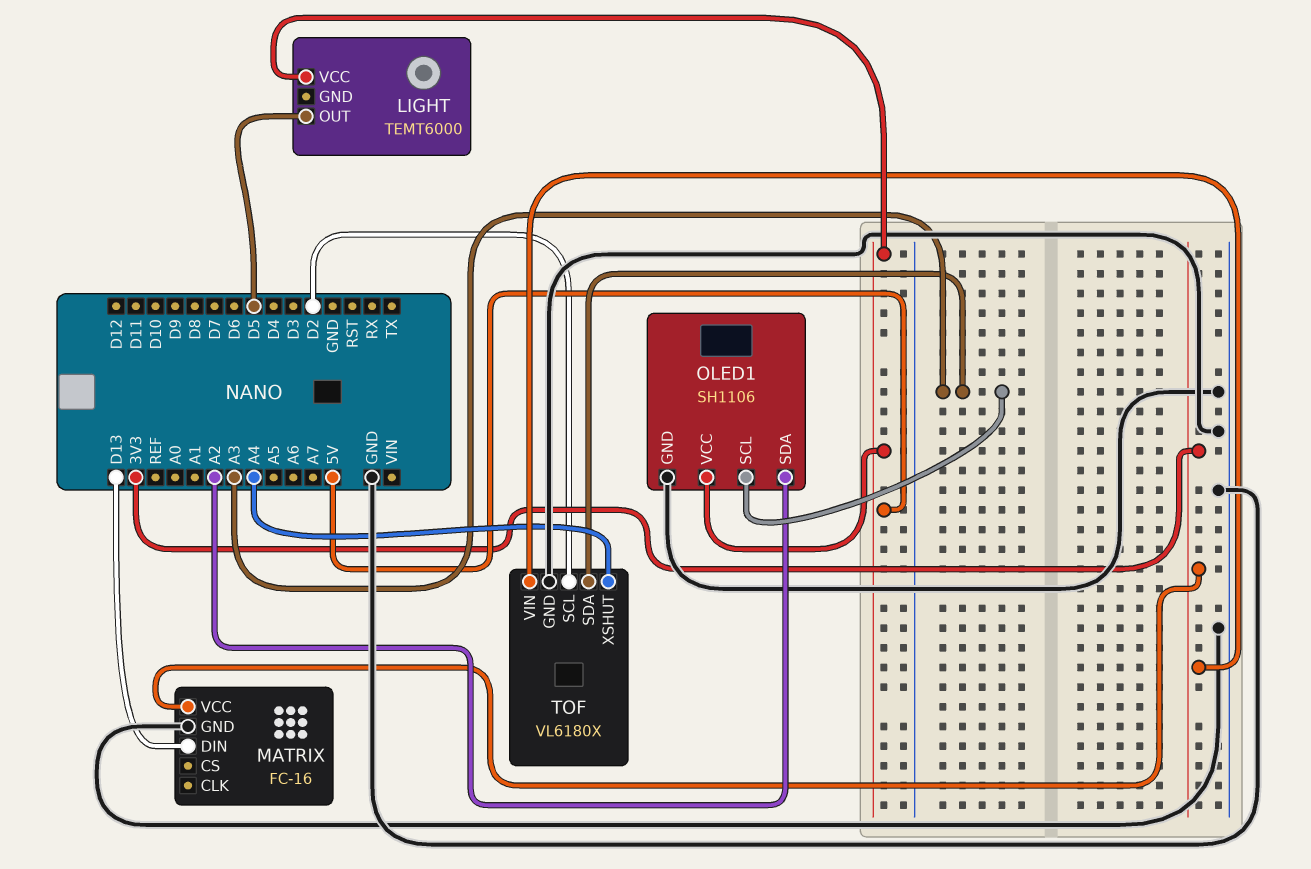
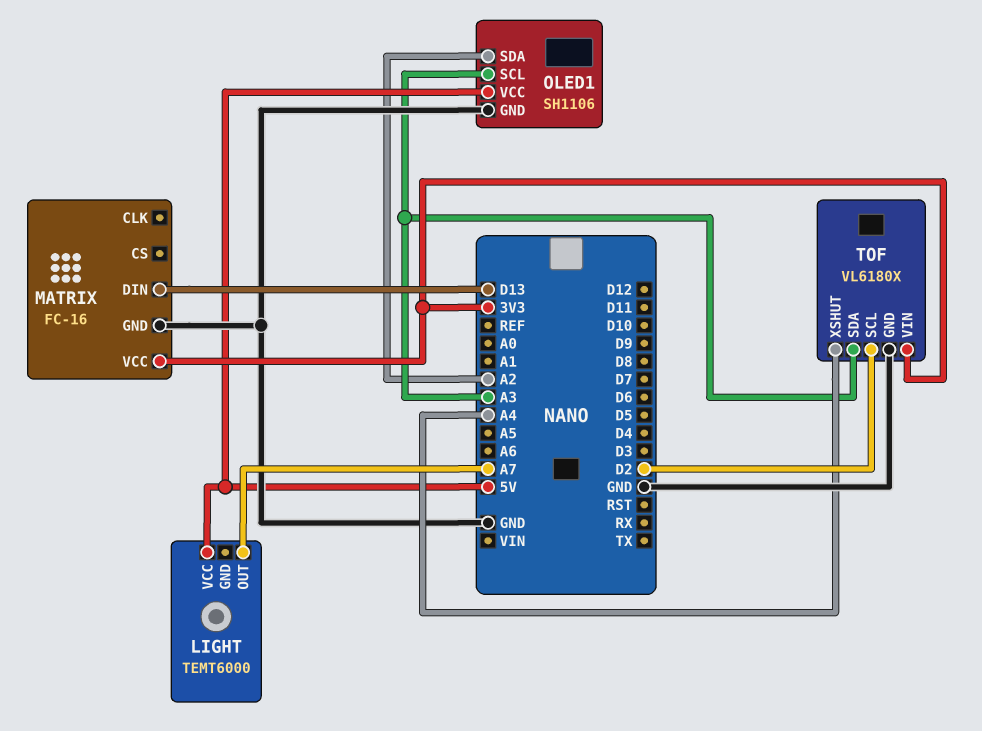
LIGHT pin OUT: D5 -> A7

